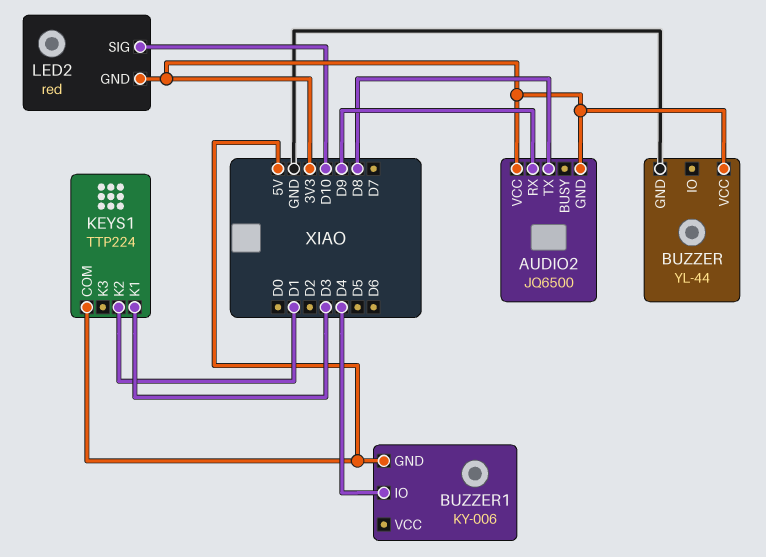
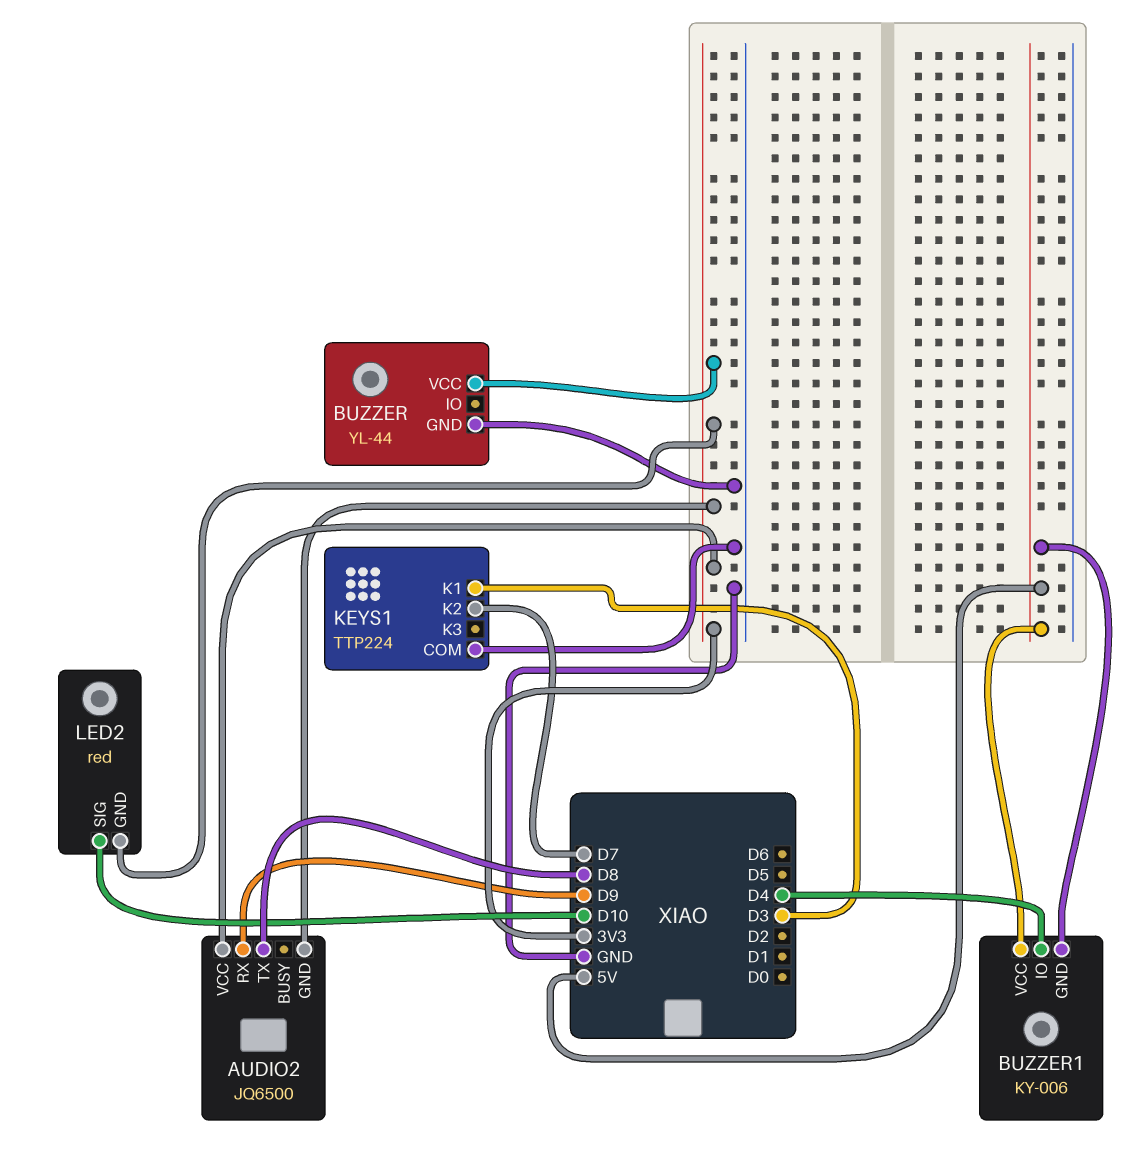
BUZZER1 pin VCC: none -> 5V
KEYS1 pin COM: 5V -> GND
KEYS1 pin K2: D1 -> D7

